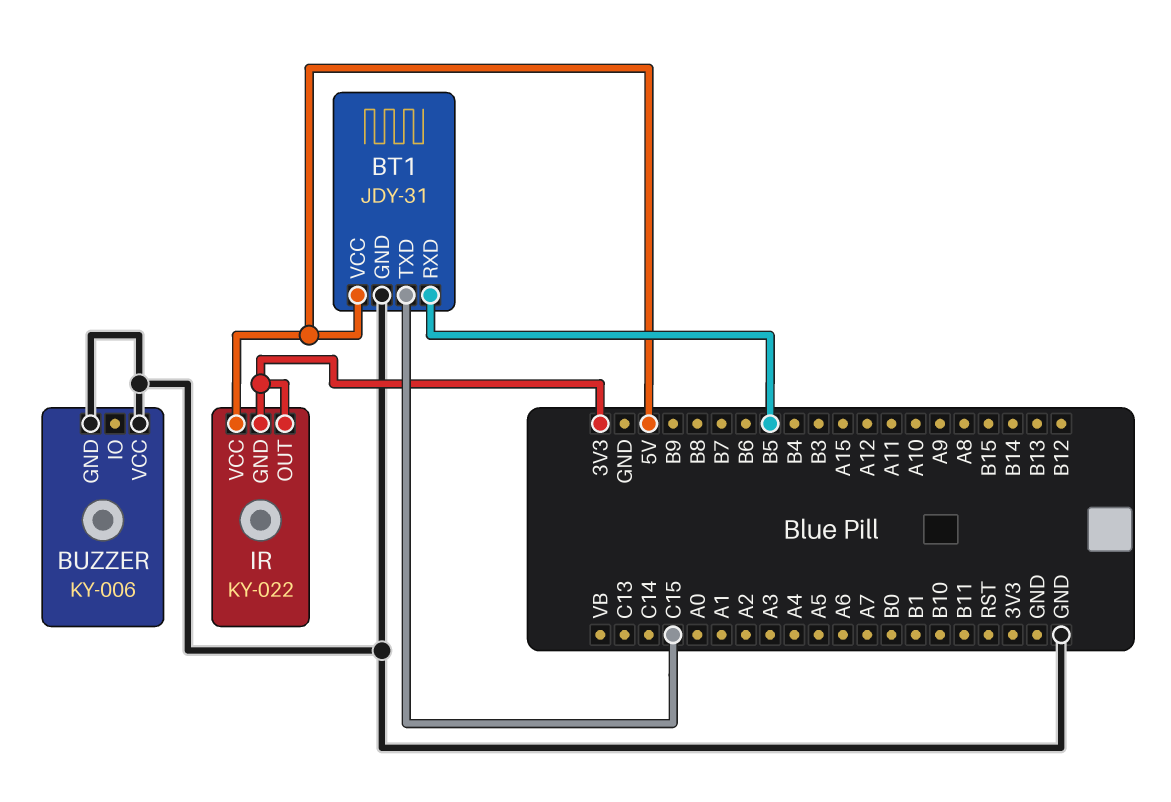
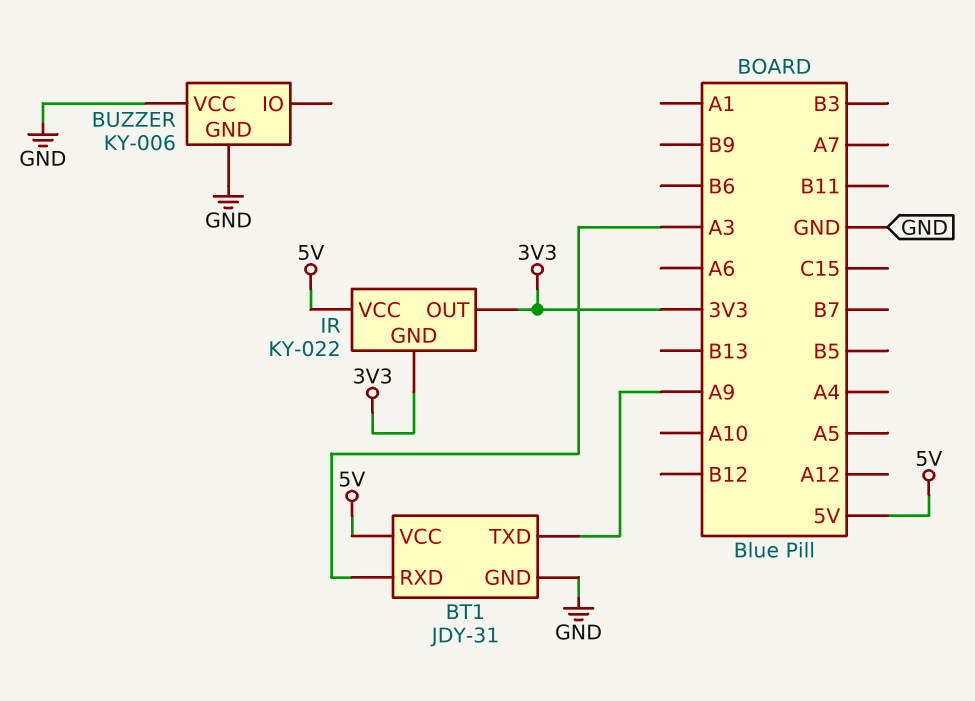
BT1 pin RXD: B5 -> A3
BT1 pin TXD: C15 -> A9

